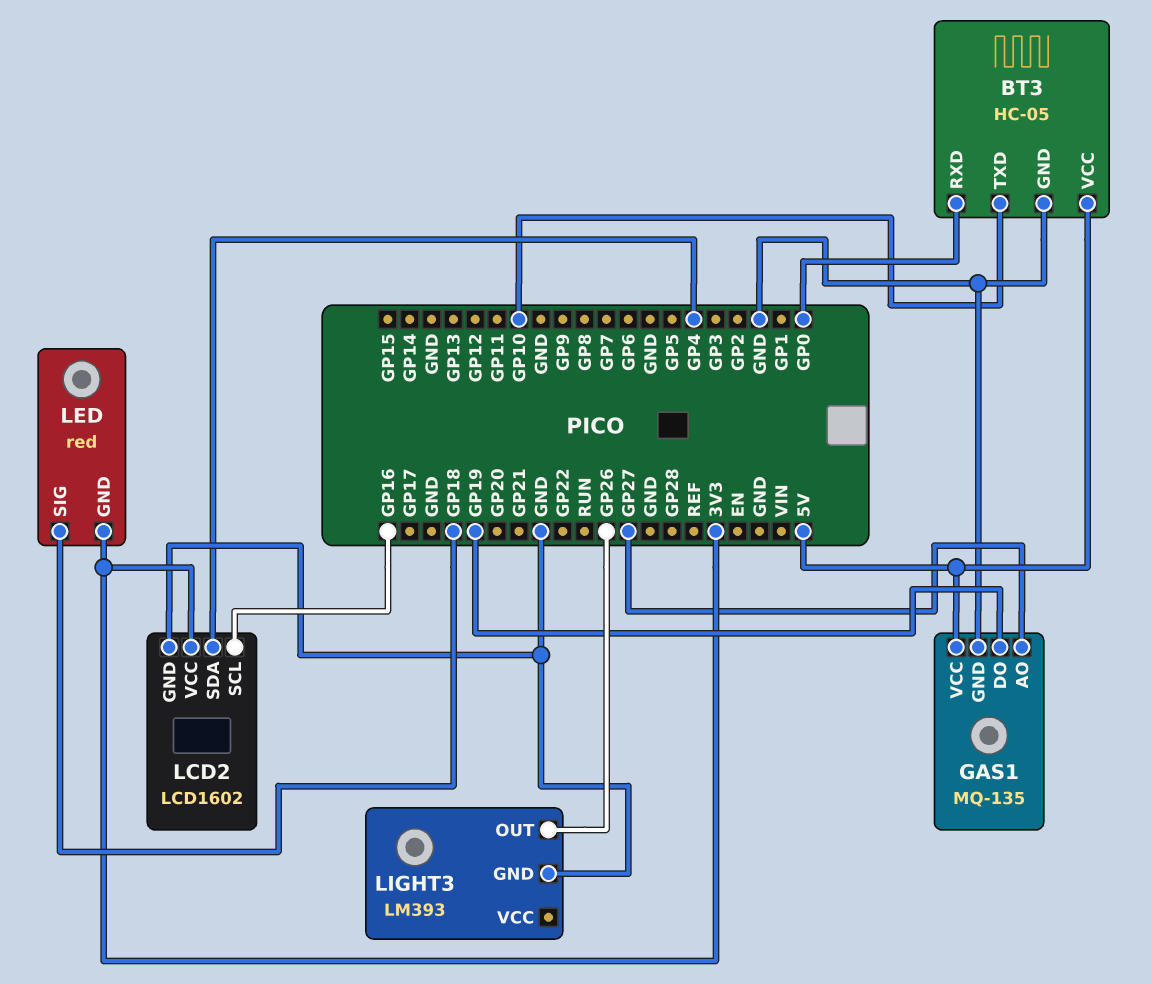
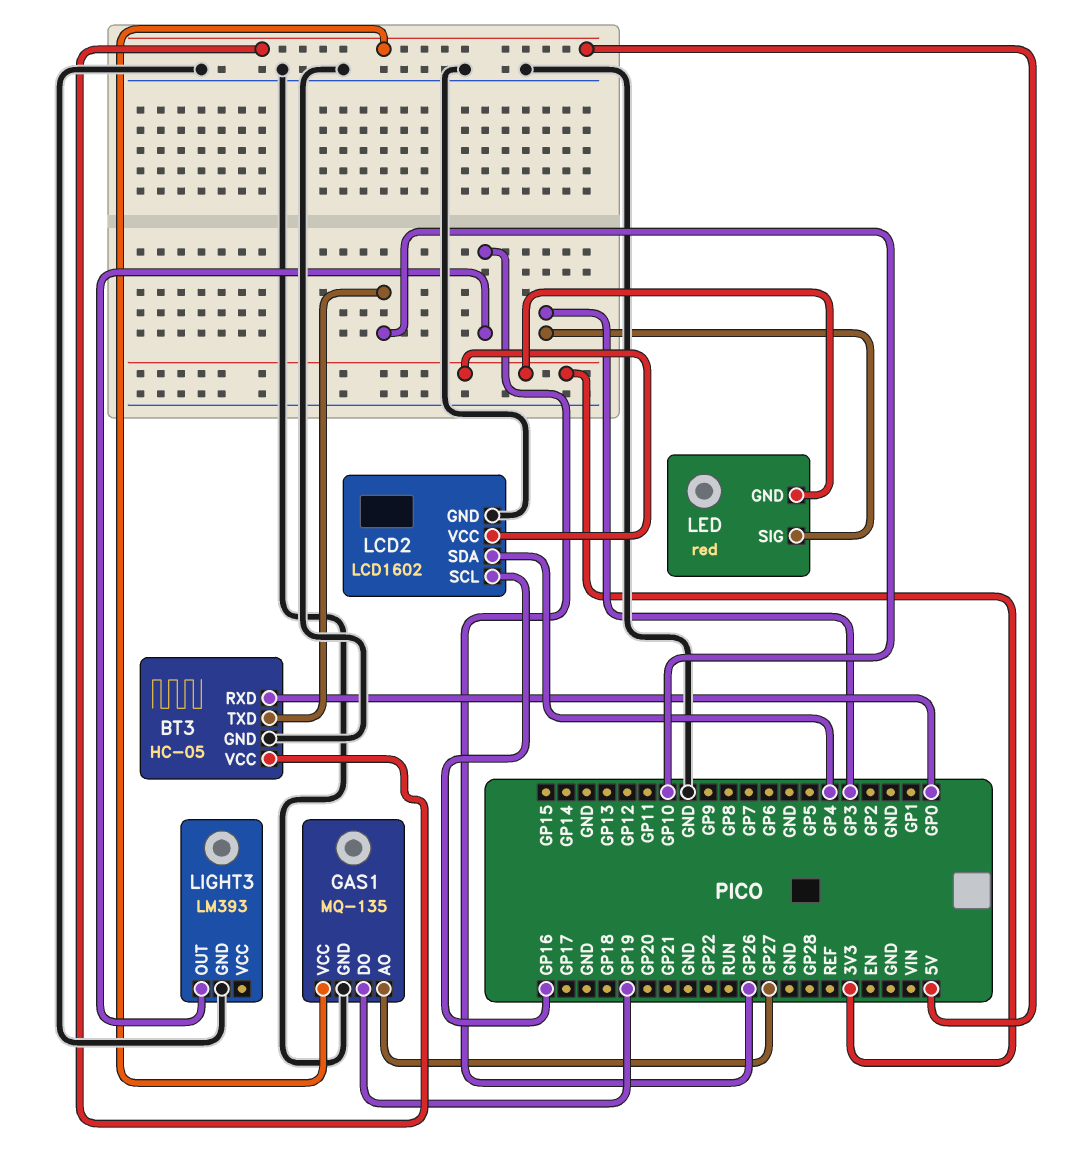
LED pin SIG: GP18 -> GP3

